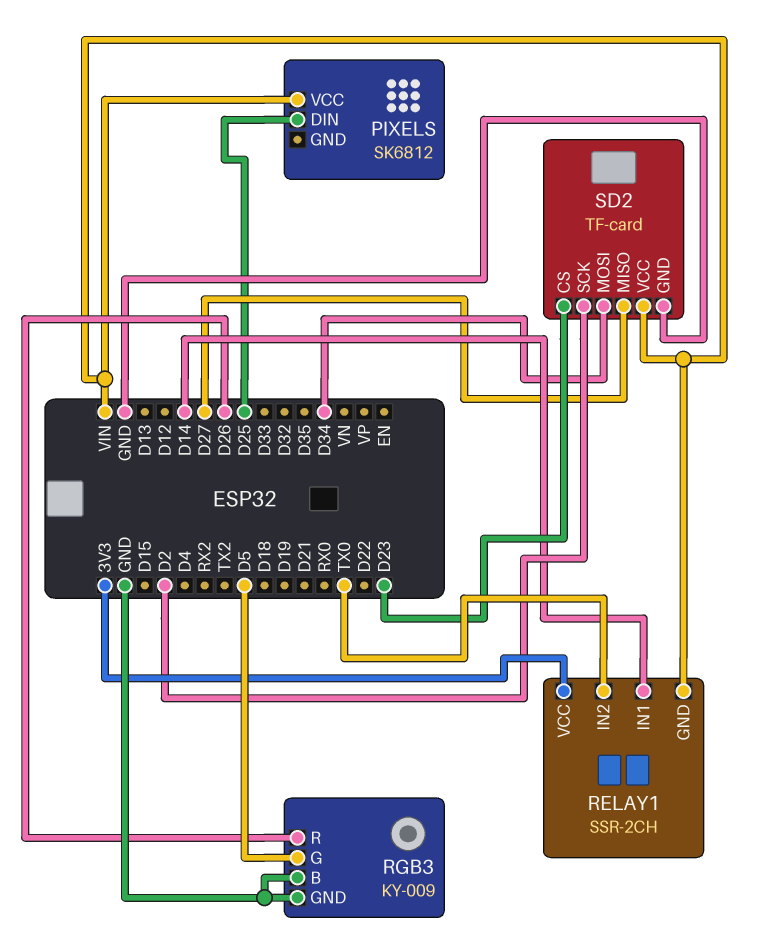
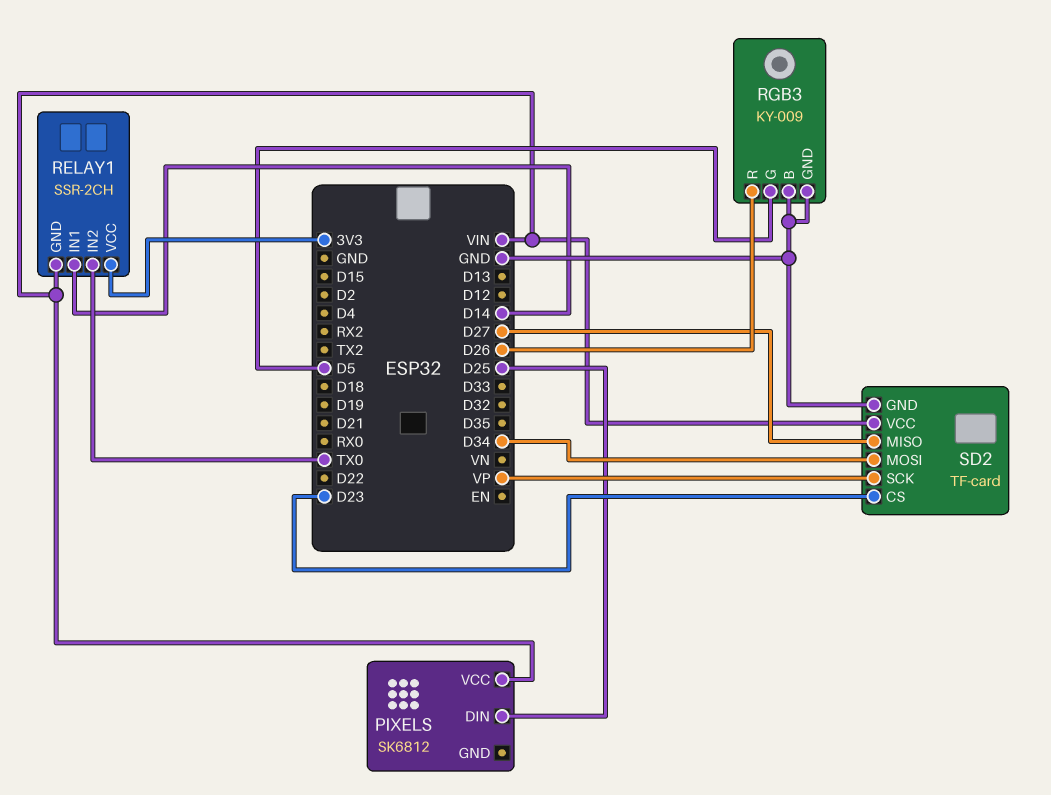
SD2 pin SCK: D2 -> VP

